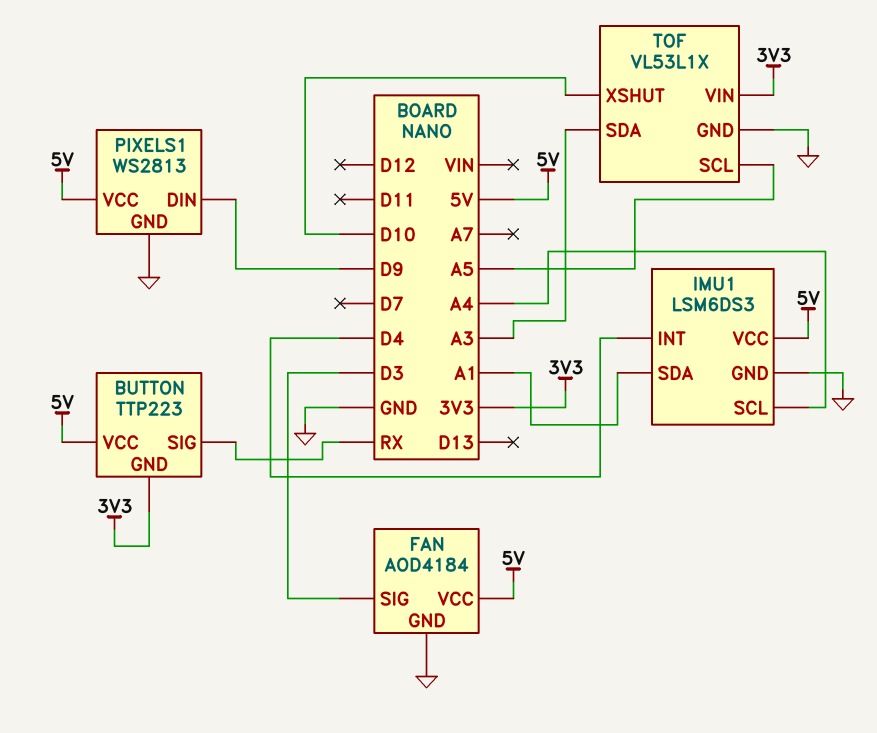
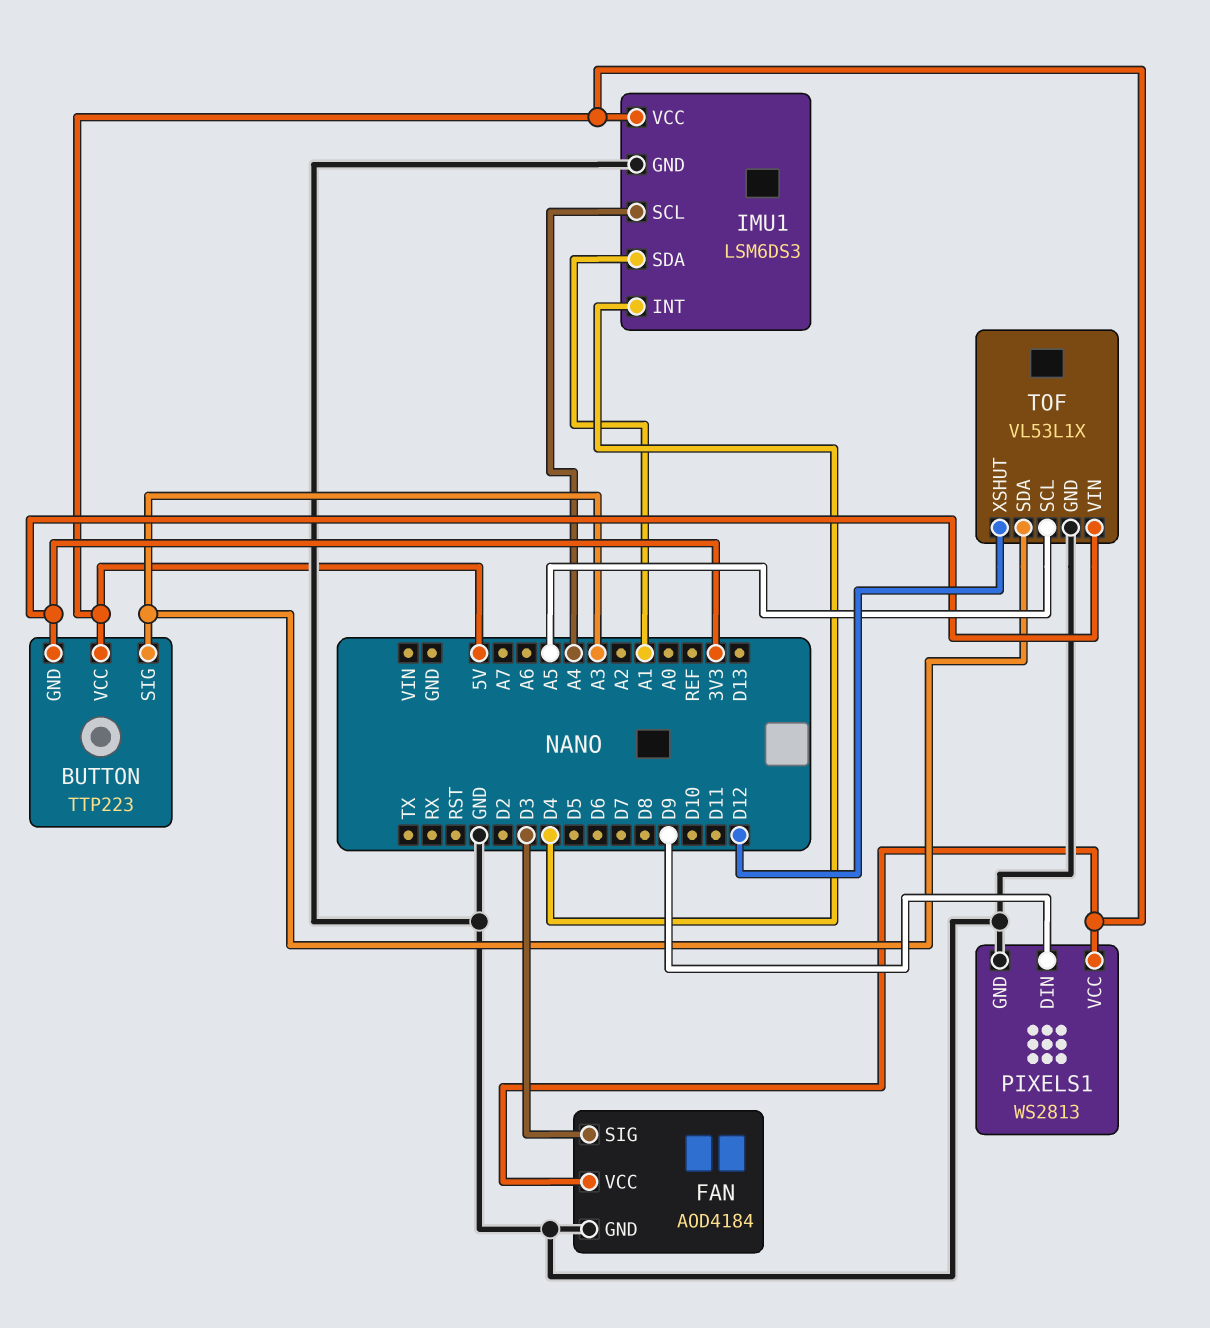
BUTTON pin SIG: RX -> A3
TOF pin XSHUT: D10 -> D12

